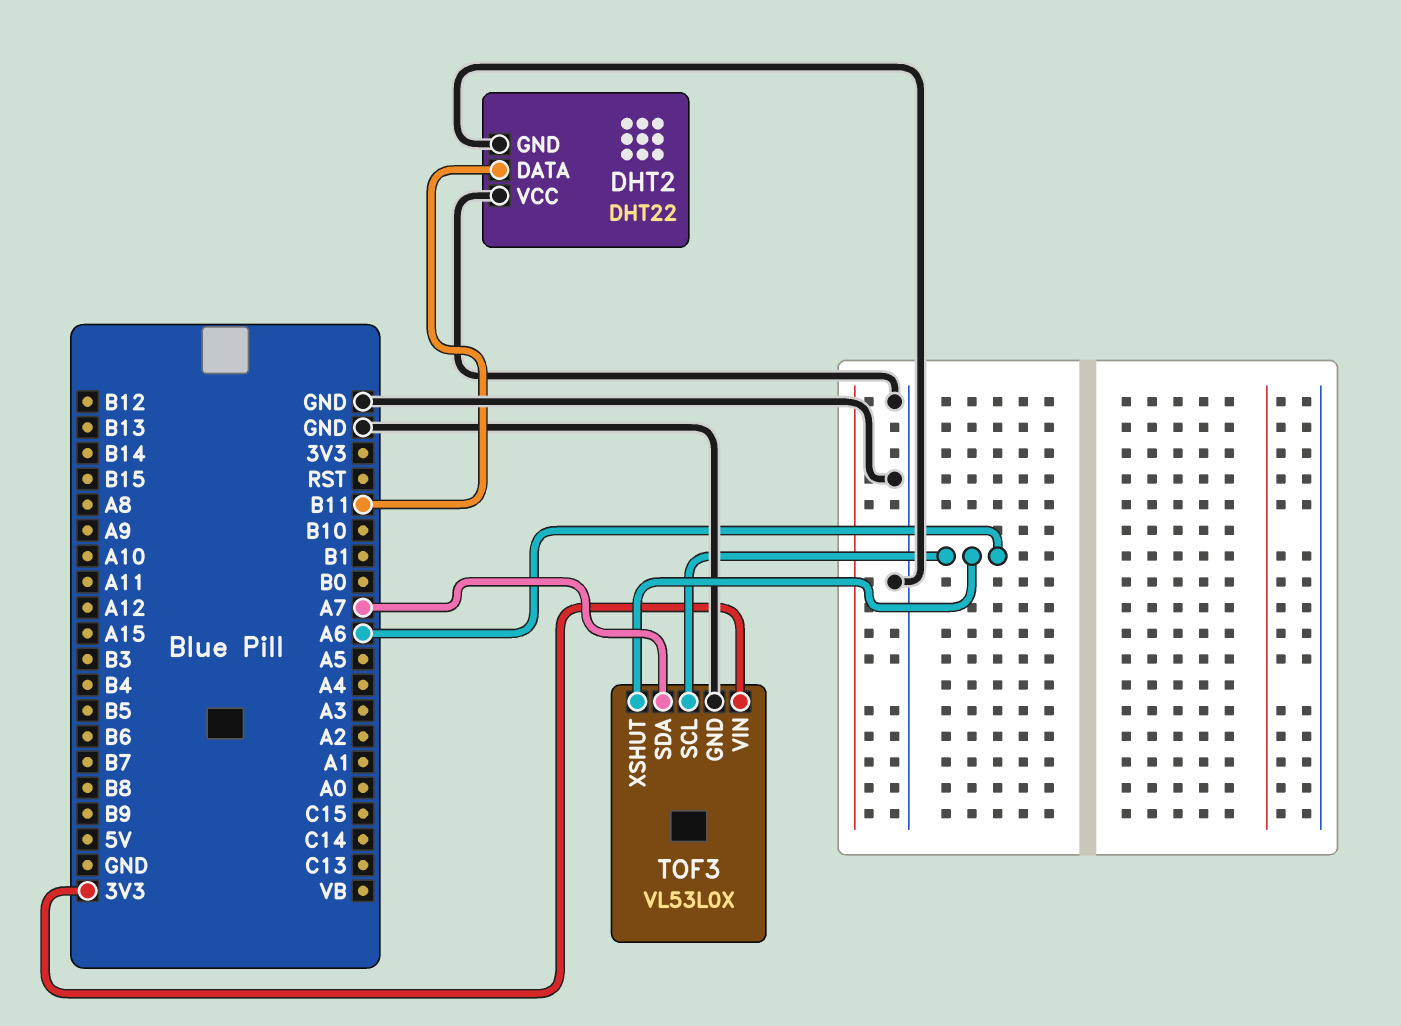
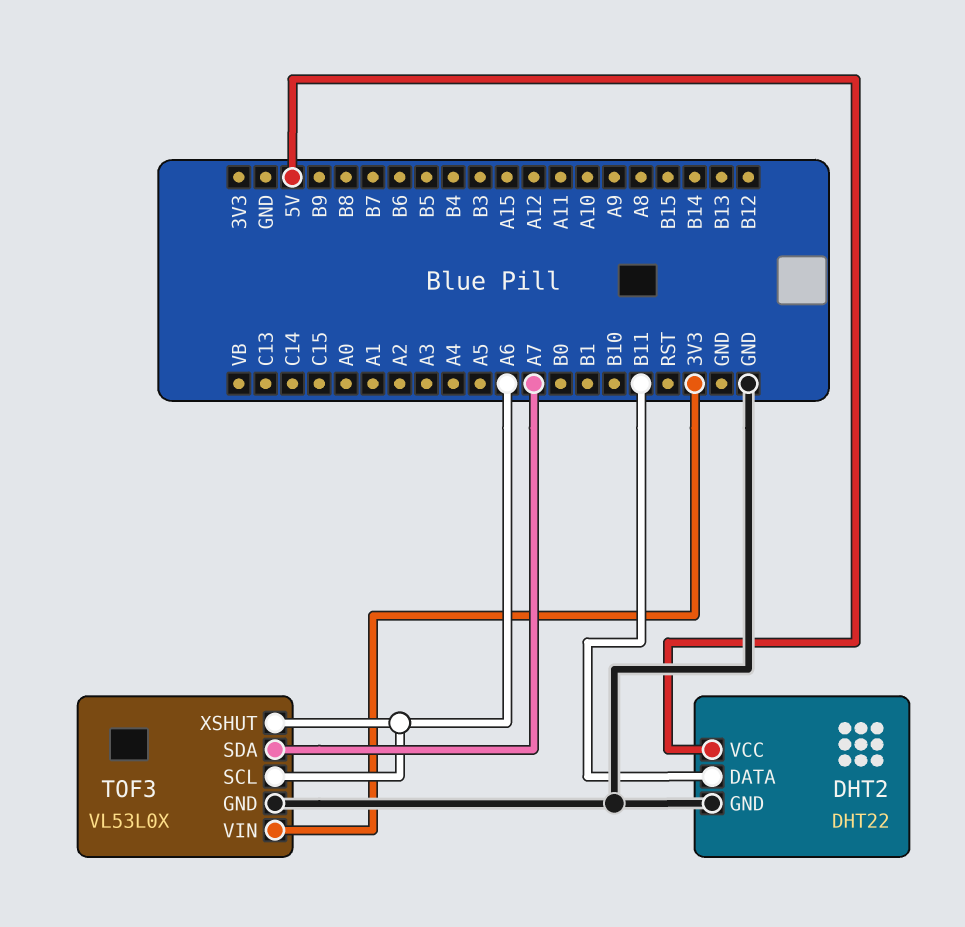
DHT2 pin VCC: GND -> 5V

